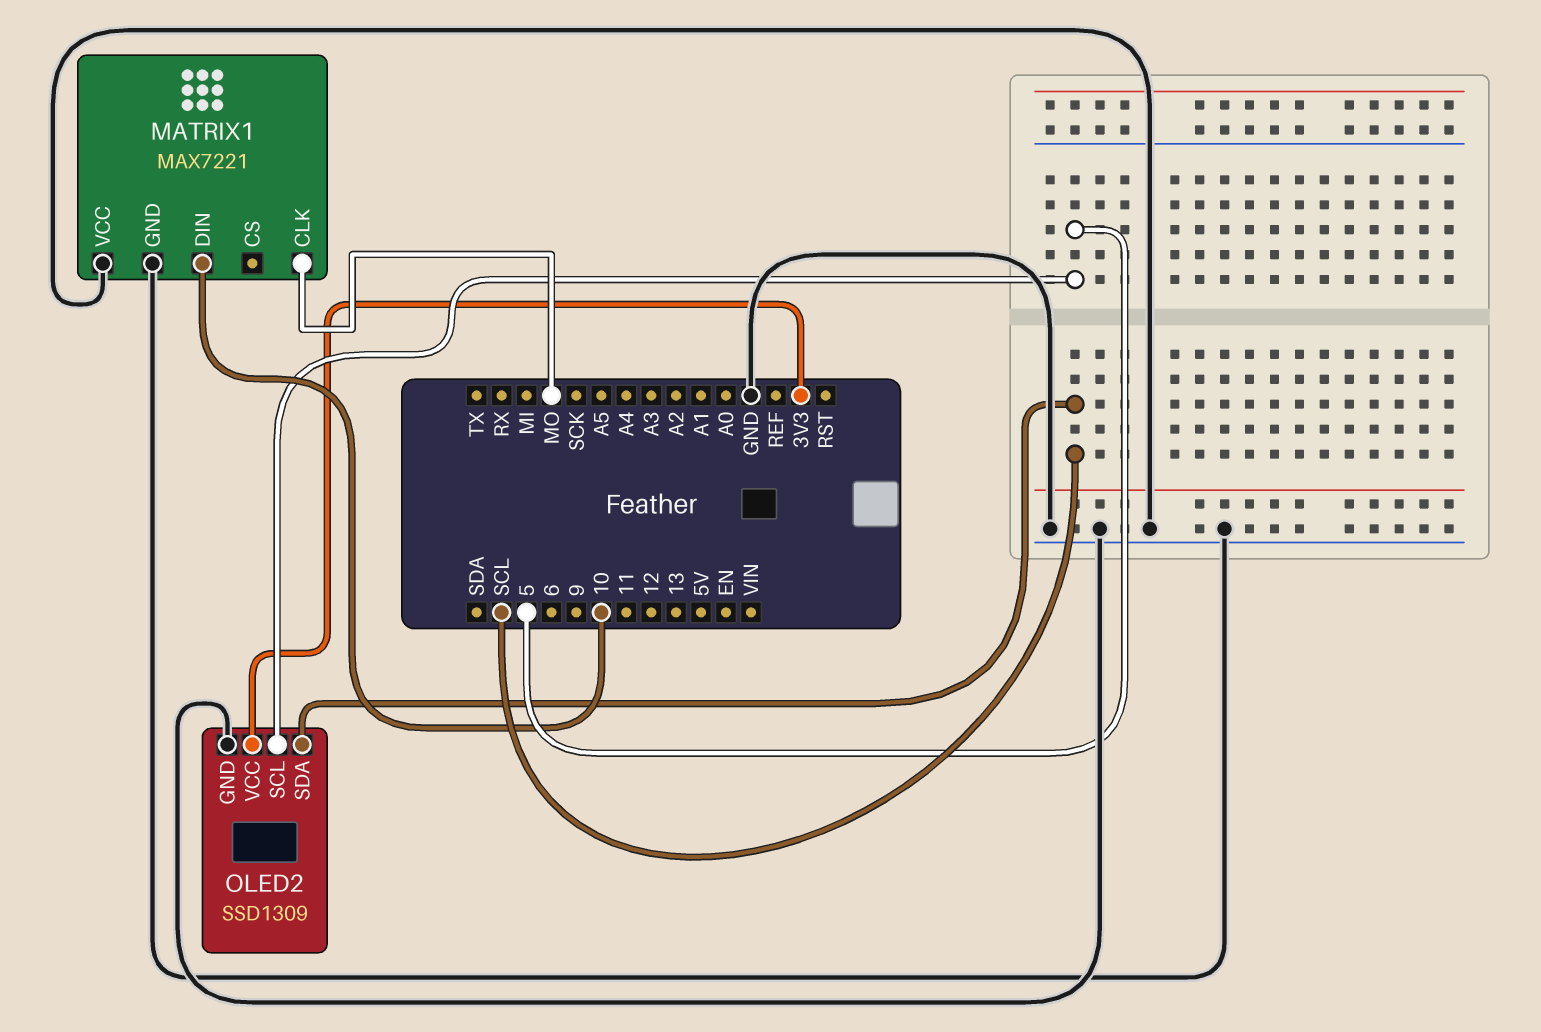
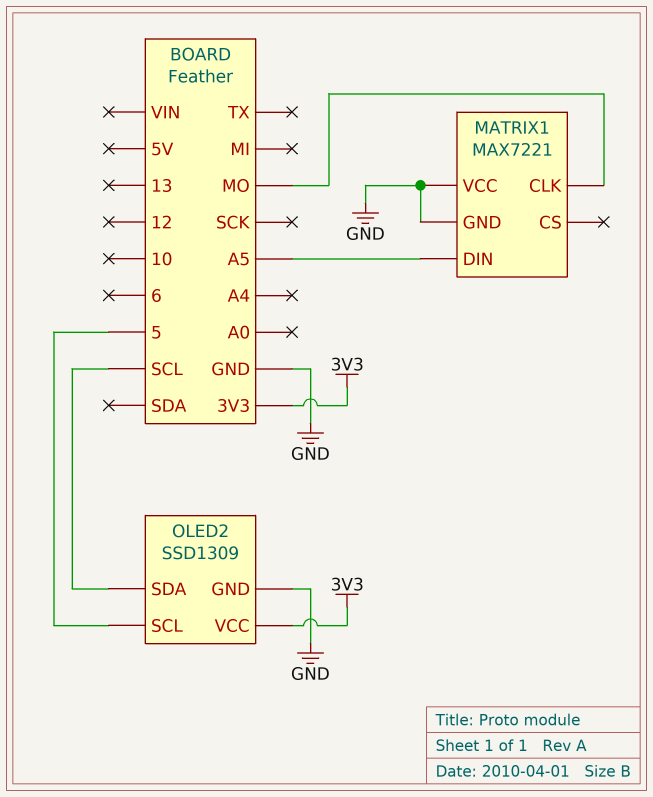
MATRIX1 pin DIN: 10 -> A5

